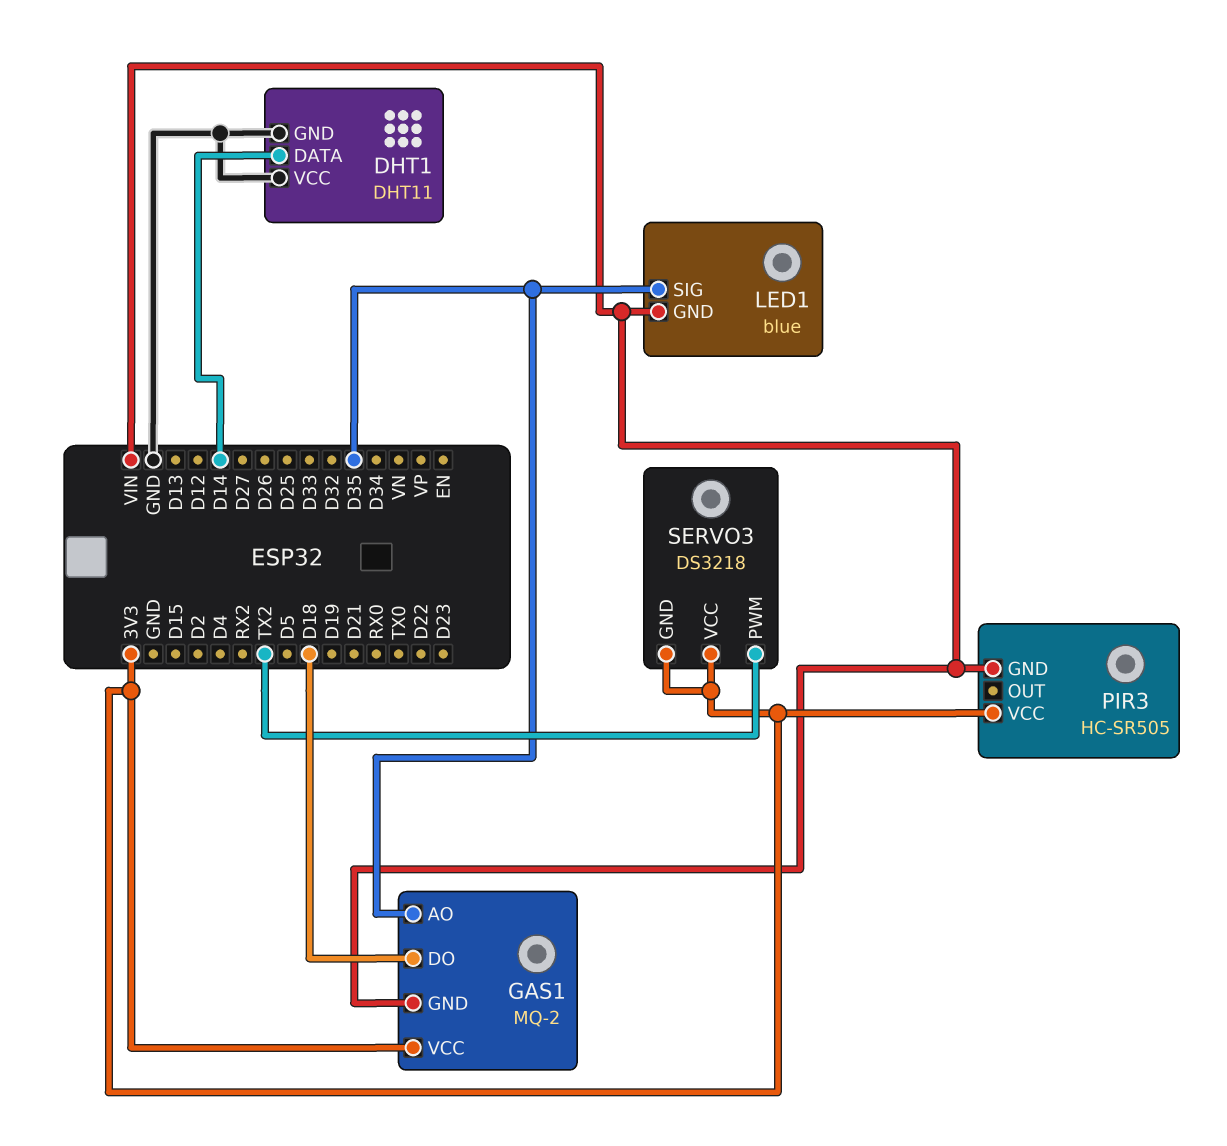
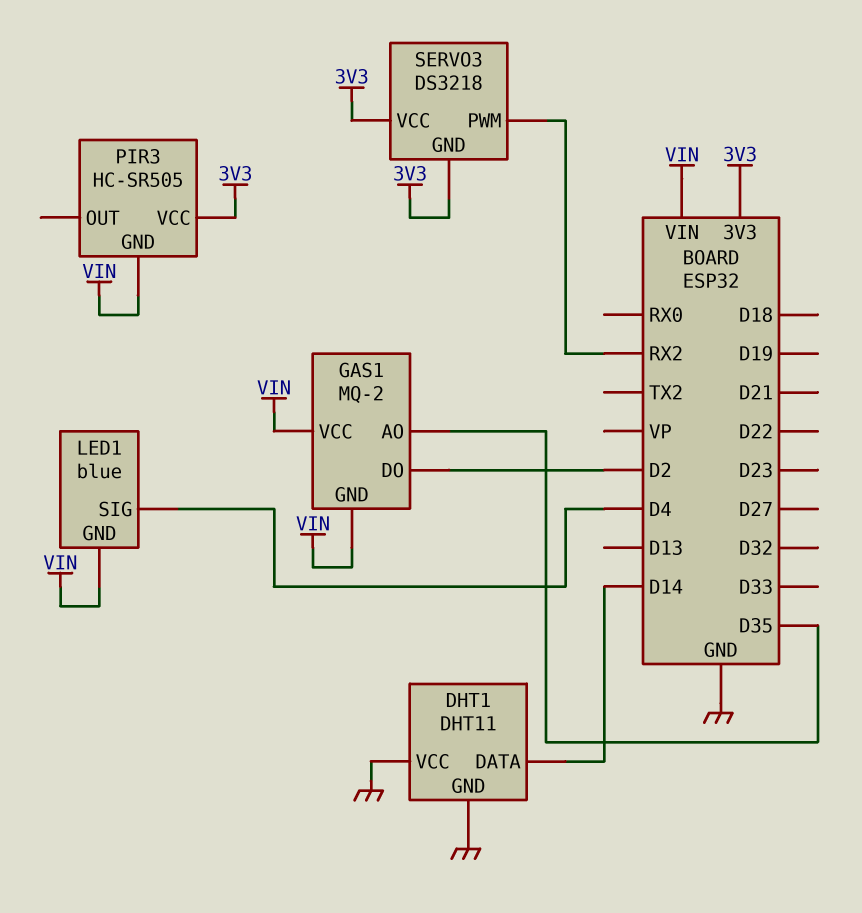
GAS1 pin DO: D18 -> D2
GAS1 pin VCC: 3V3 -> VIN
LED1 pin SIG: D35 -> D4
SERVO3 pin PWM: TX2 -> RX2

